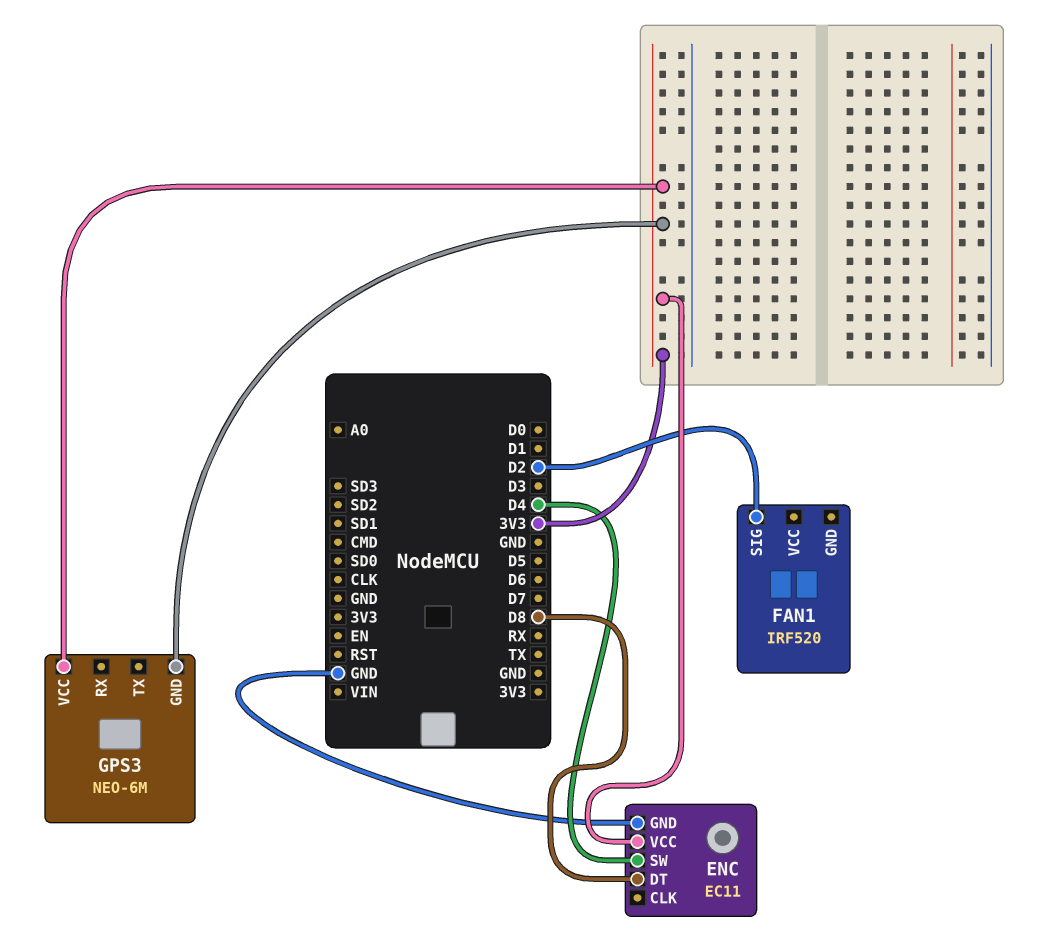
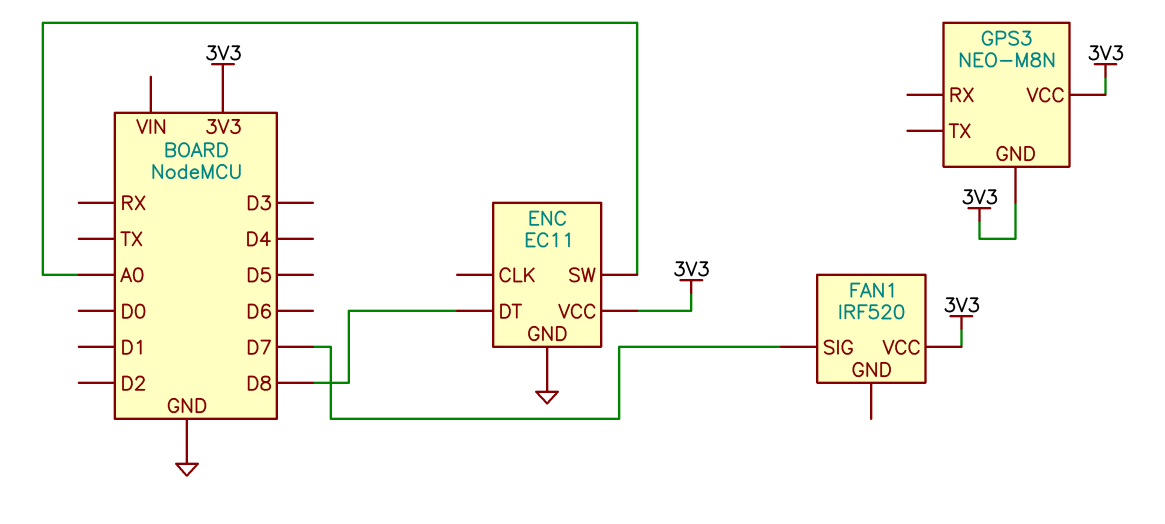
ENC pin SW: D4 -> A0
FAN1 pin SIG: D2 -> D7
FAN1 pin VCC: none -> 3V3
GPS3: NEO-6M -> NEO-M8N

